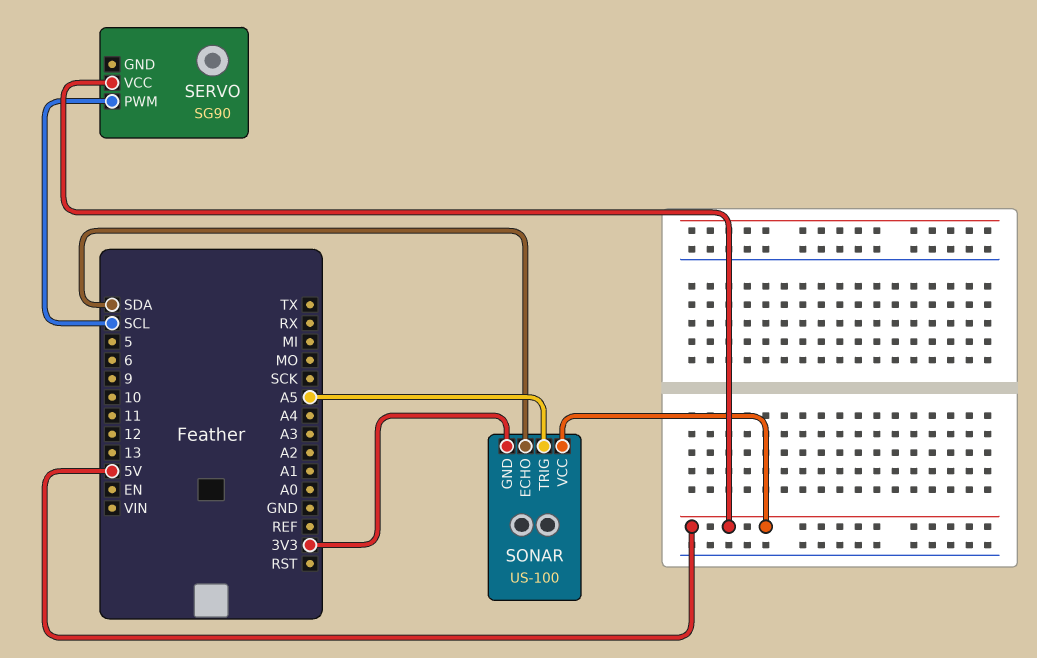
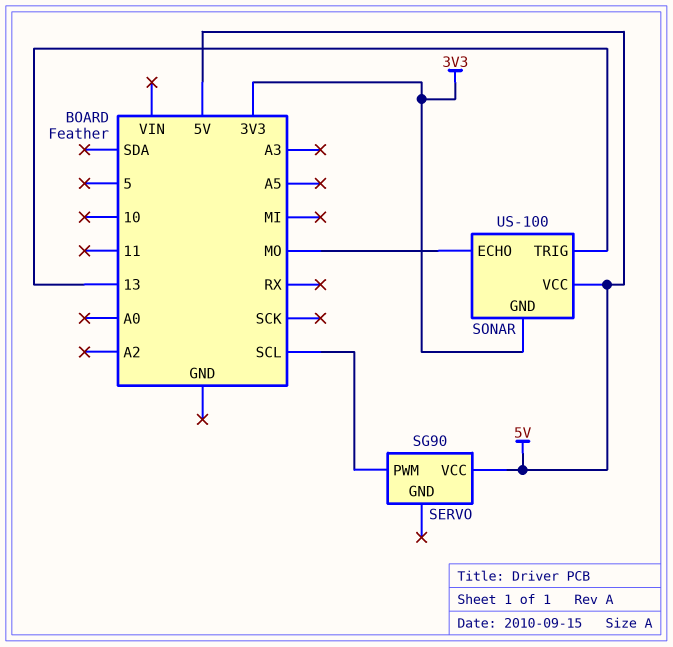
SONAR pin ECHO: SDA -> MO
SONAR pin TRIG: A5 -> 13

